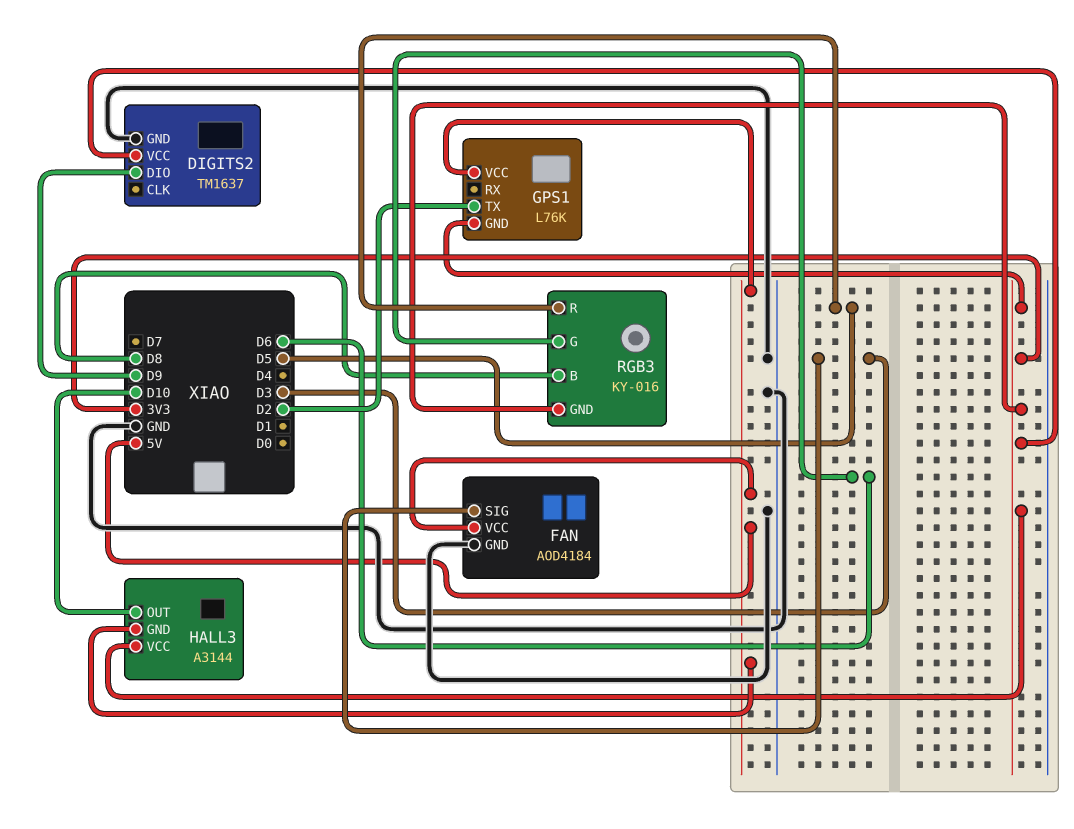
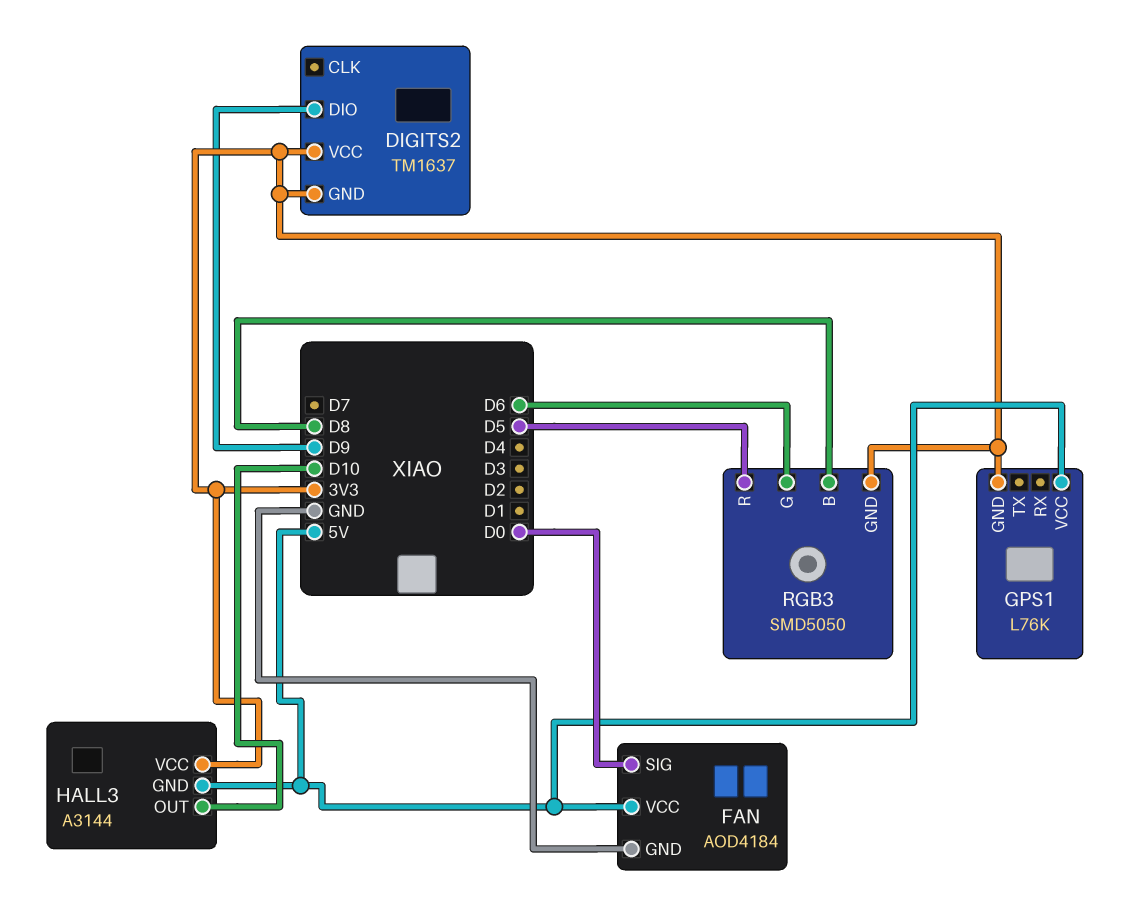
DIGITS2 pin GND: GND -> 3V3
FAN pin SIG: D3 -> D0
GPS1 pin TX: D2 -> none
RGB3: KY-016 -> SMD5050

